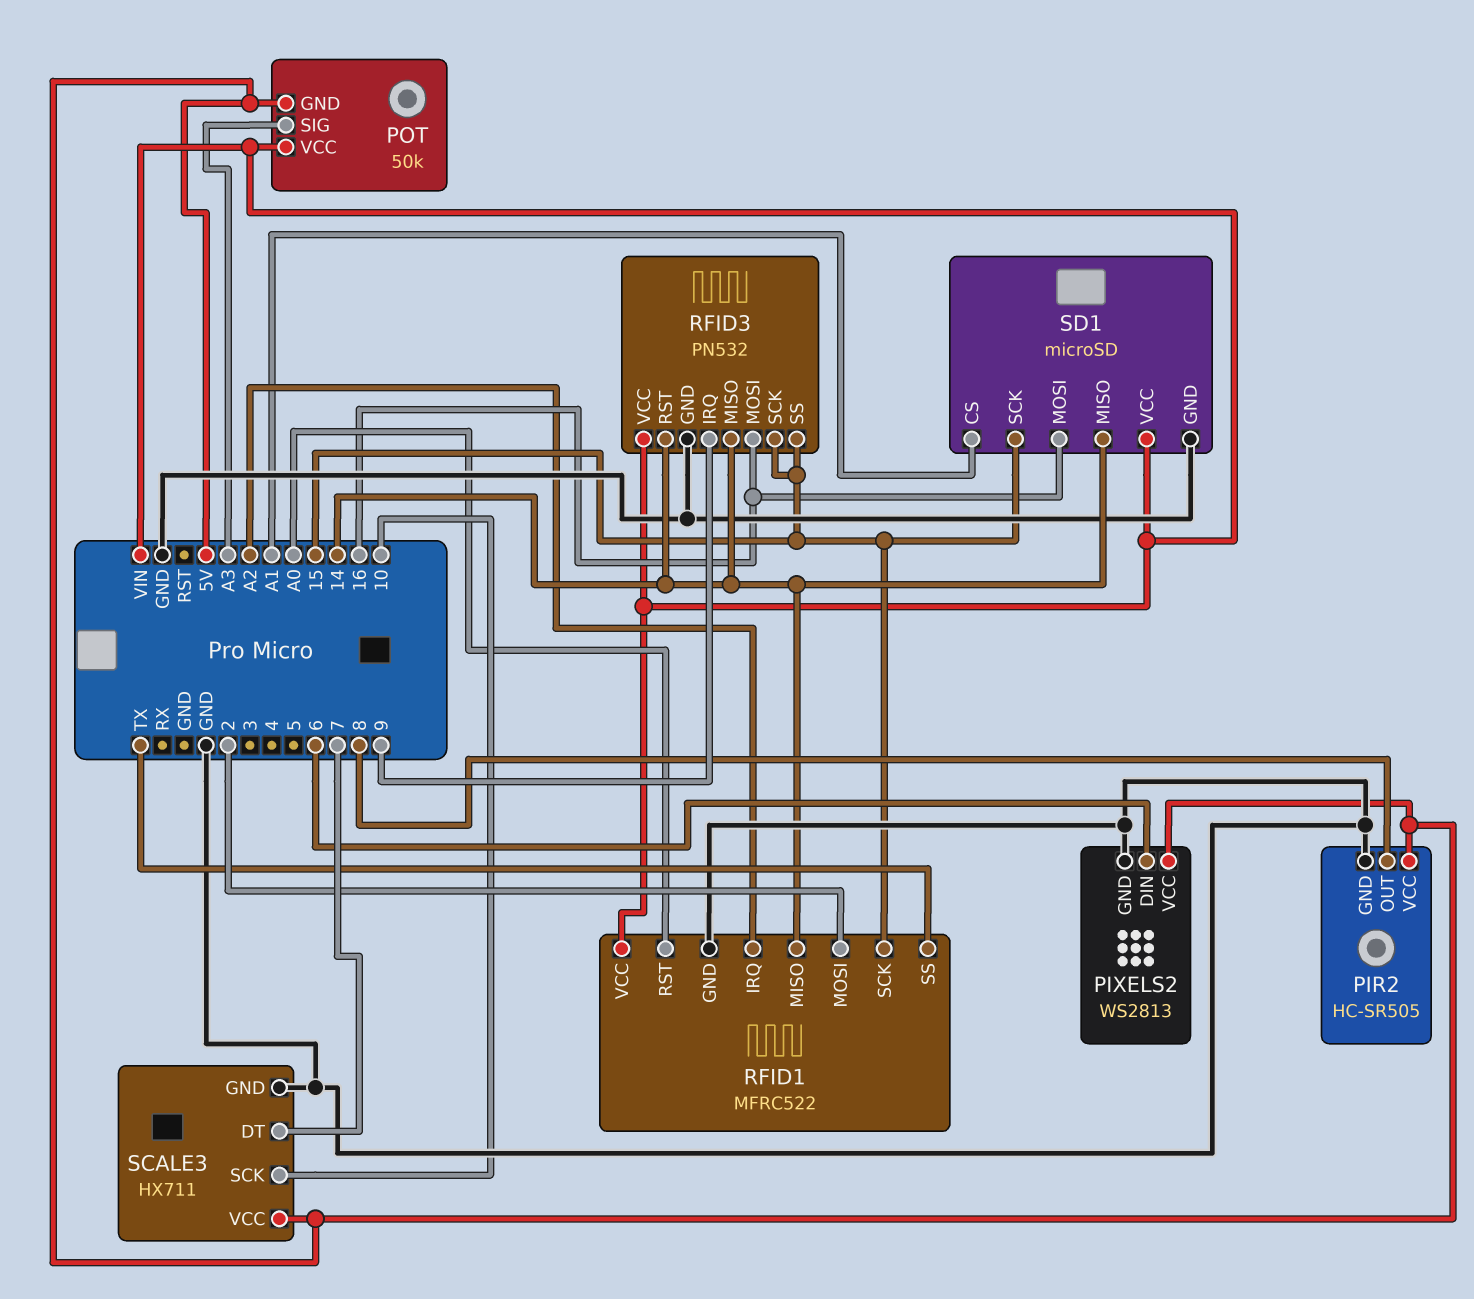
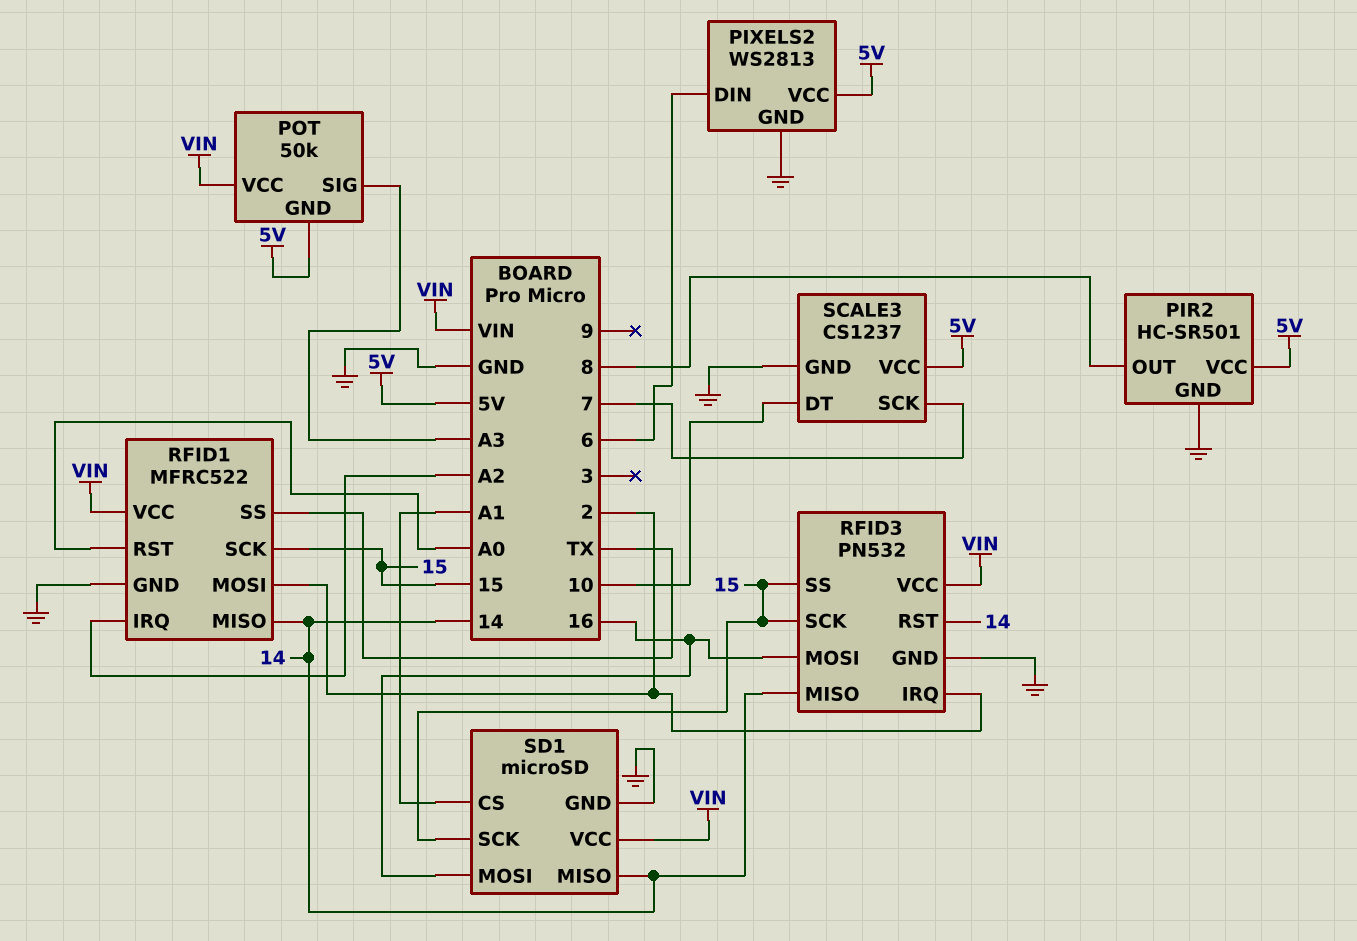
PIR2: HC-SR505 -> HC-SR501
RFID3 pin IRQ: 9 -> 2
SCALE3: HX711 -> CS1237
SCALE3 pin DT: 7 -> 10
SCALE3 pin SCK: 10 -> 7

